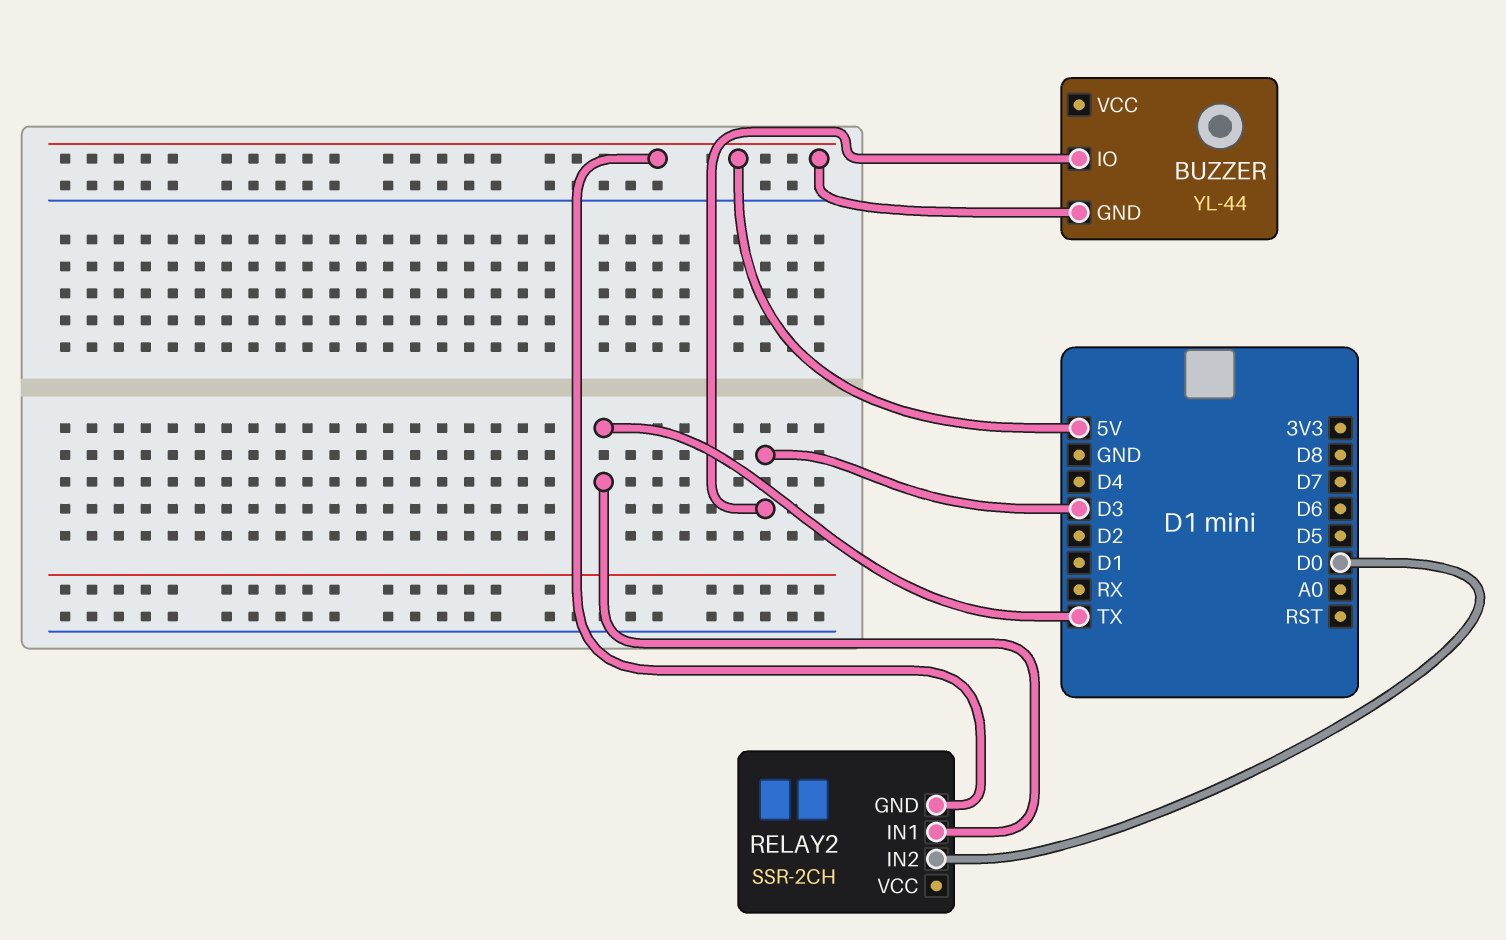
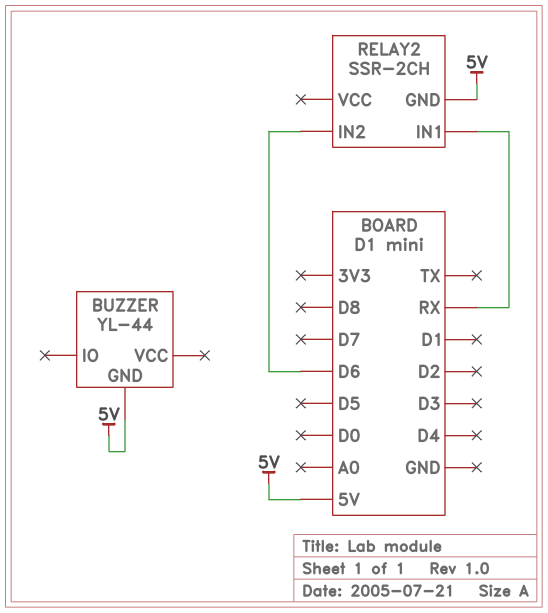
BUZZER pin IO: D3 -> none
RELAY2 pin IN1: TX -> RX
RELAY2 pin IN2: D0 -> D6

